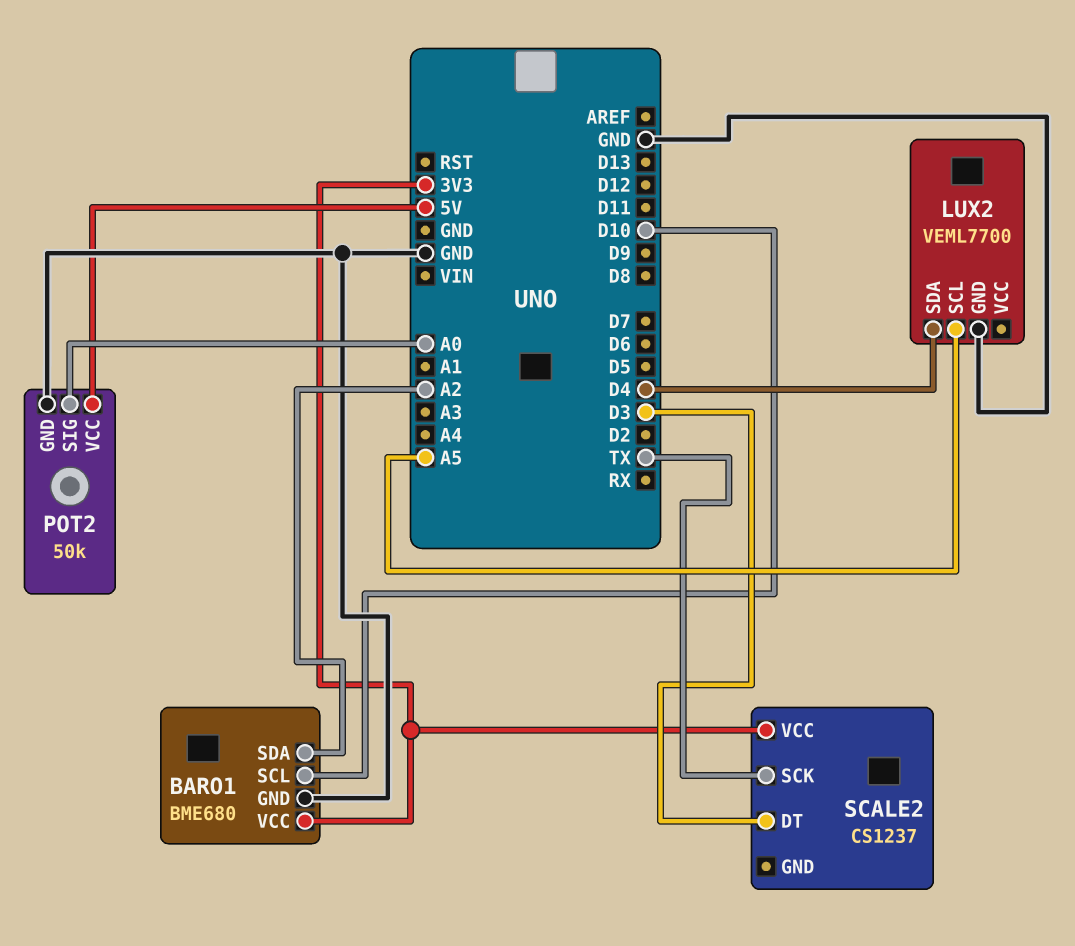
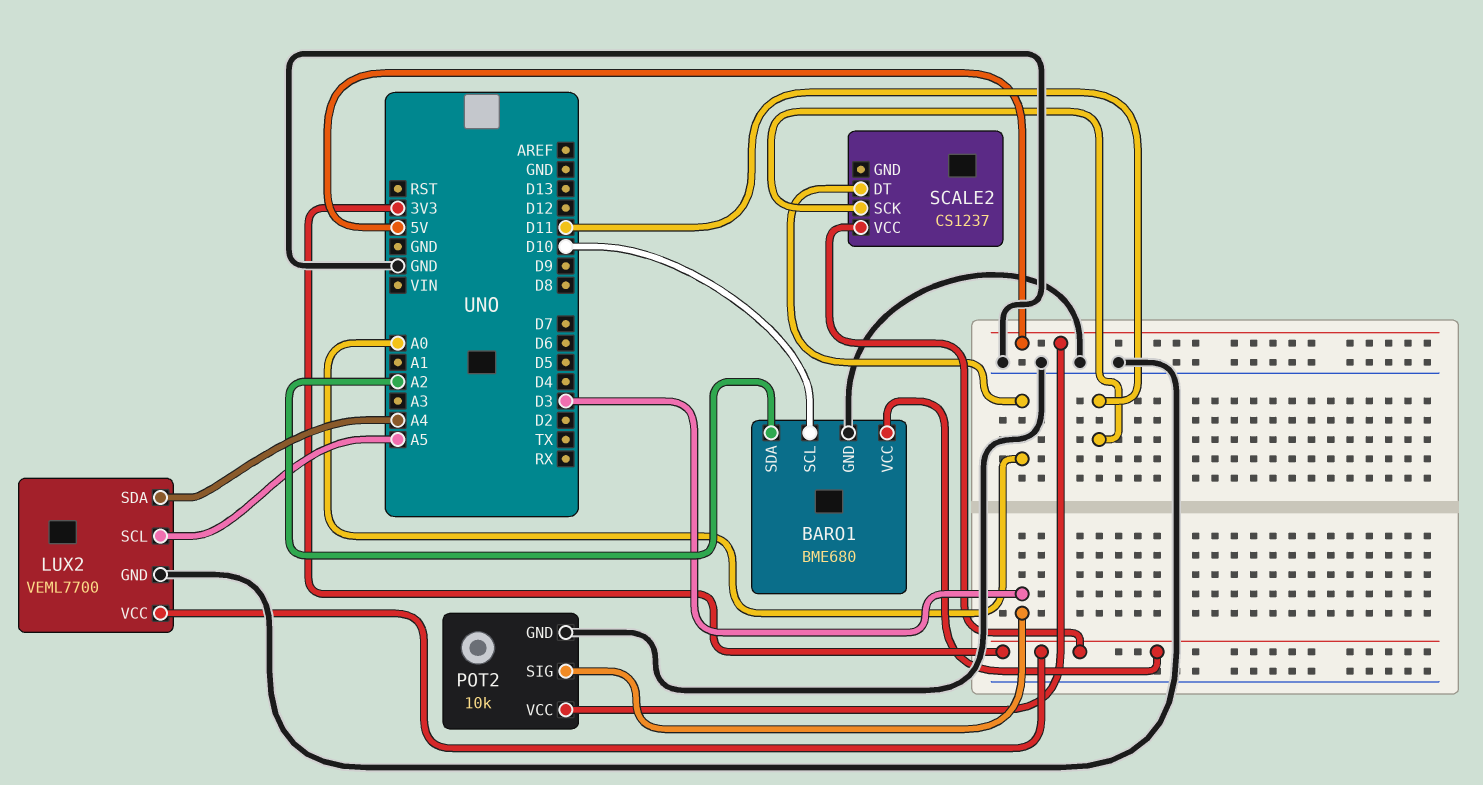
LUX2 pin SDA: D4 -> A4
LUX2 pin VCC: none -> 3V3
POT2: 50k -> 10k
POT2 pin SIG: A0 -> D3
SCALE2 pin DT: D3 -> A0
SCALE2 pin SCK: TX -> D11

